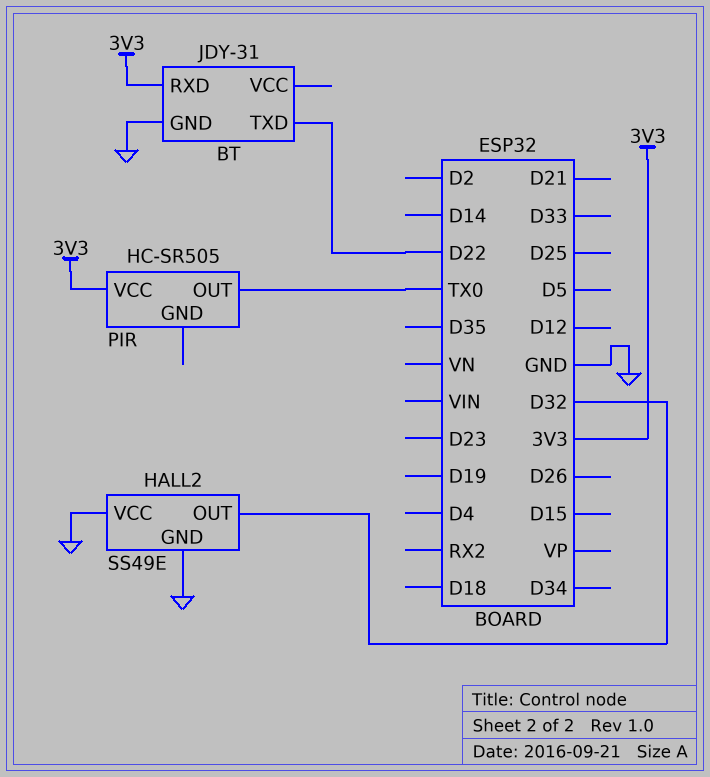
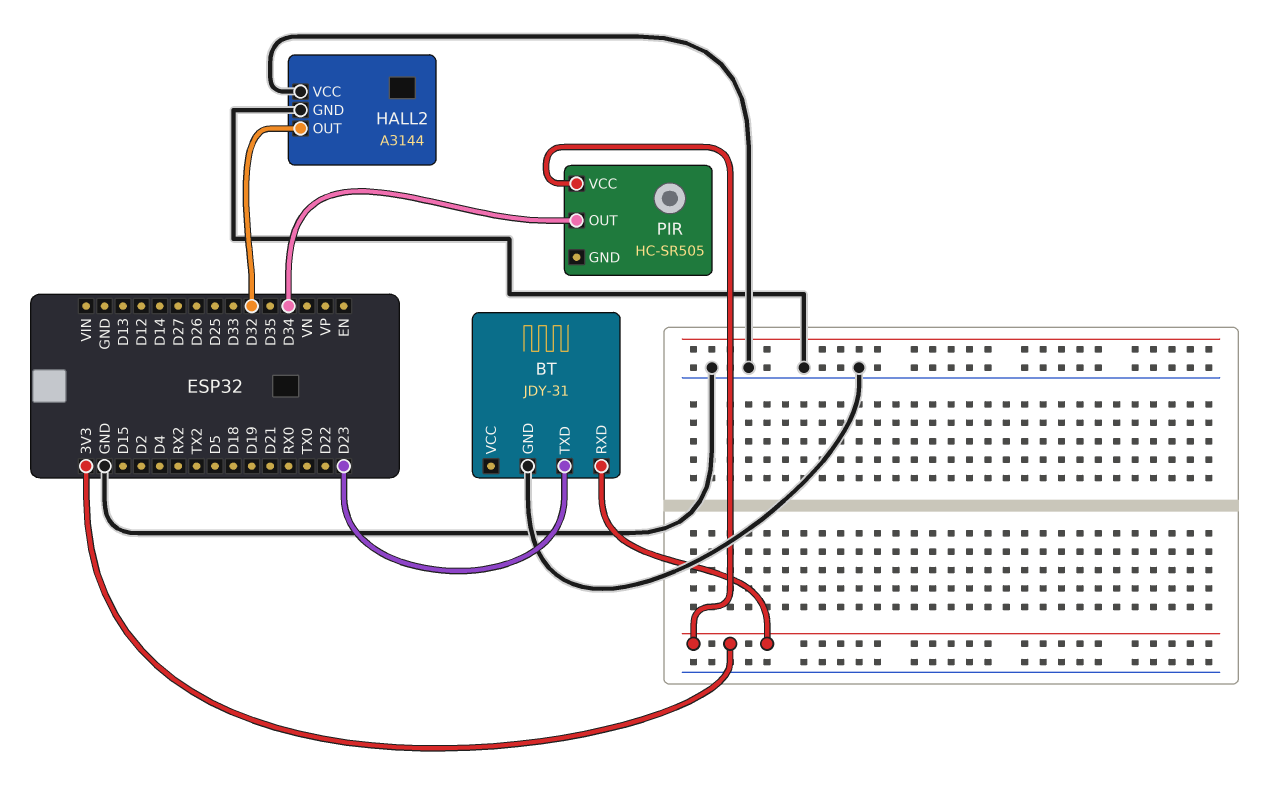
BT pin TXD: D22 -> D23
HALL2: SS49E -> A3144
PIR pin OUT: TX0 -> D34

